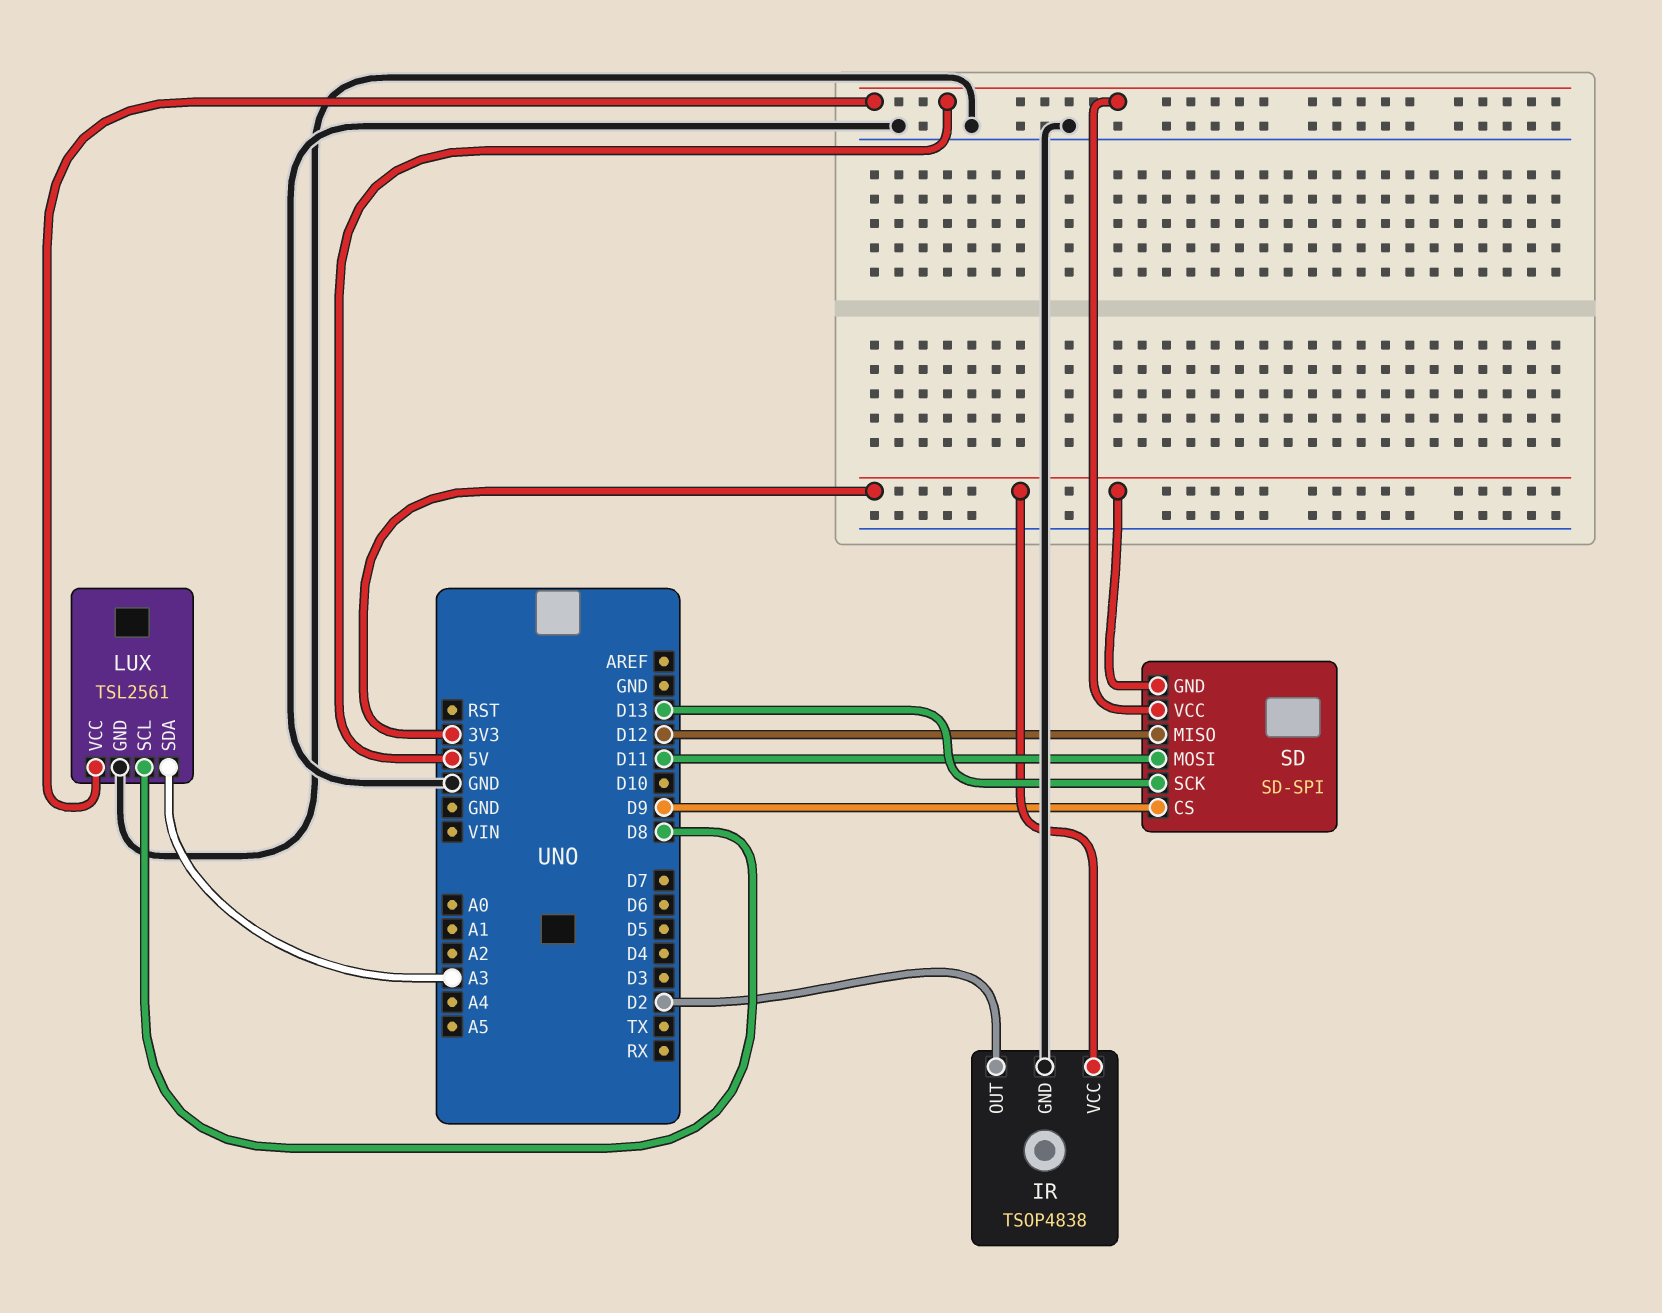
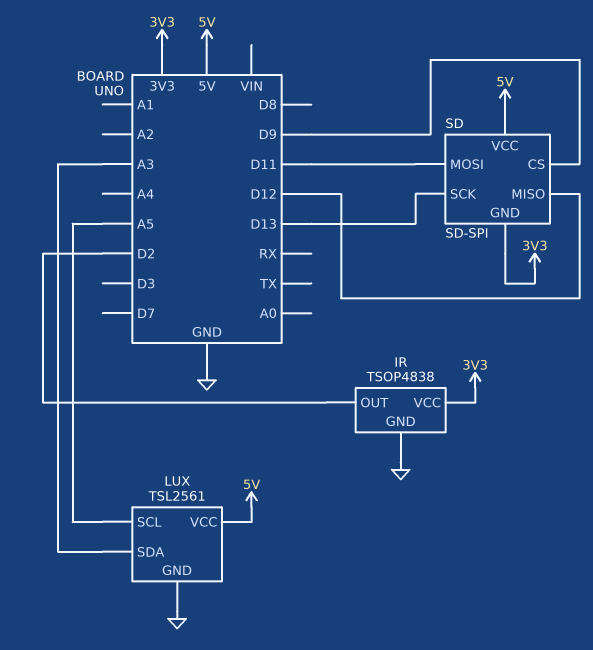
LUX pin SCL: D8 -> A5

